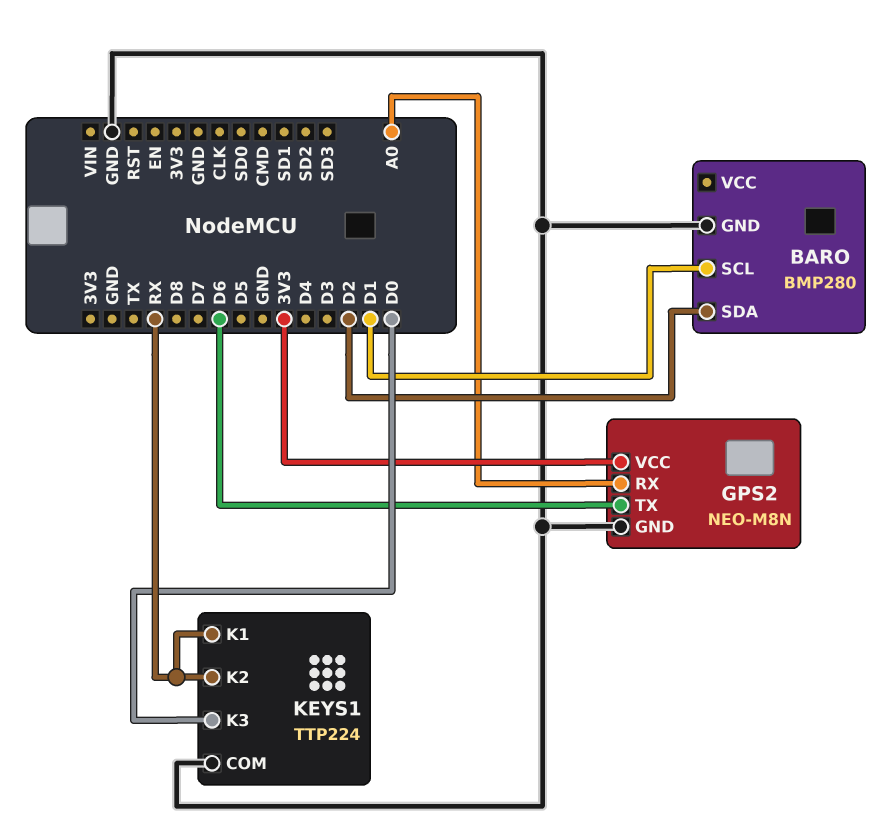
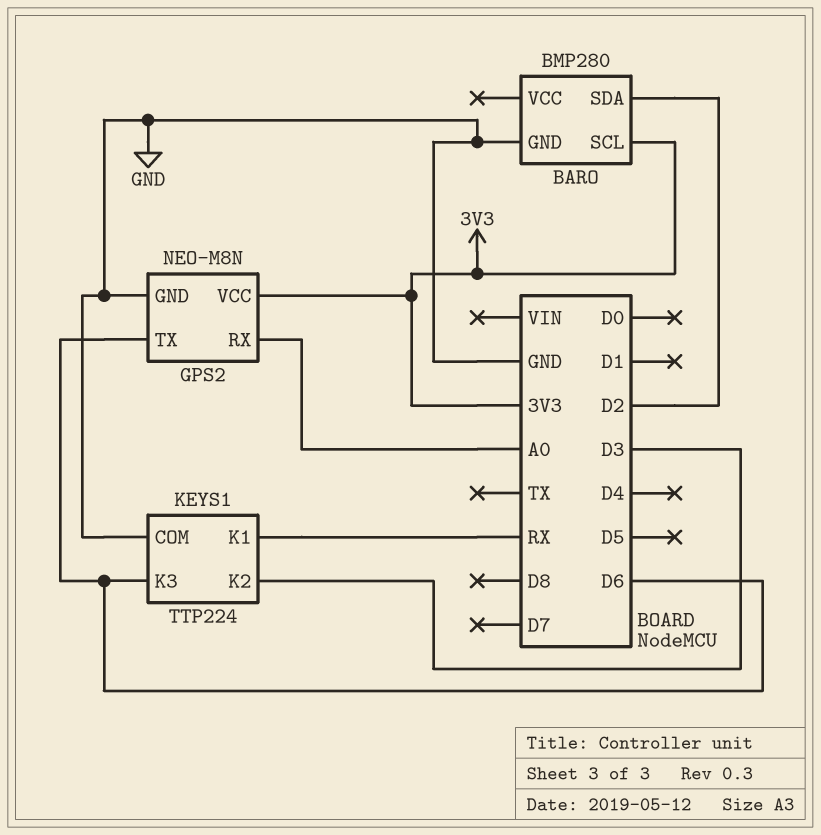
BARO pin SCL: D1 -> 3V3
KEYS1 pin K2: RX -> D3
KEYS1 pin K3: D0 -> D6

